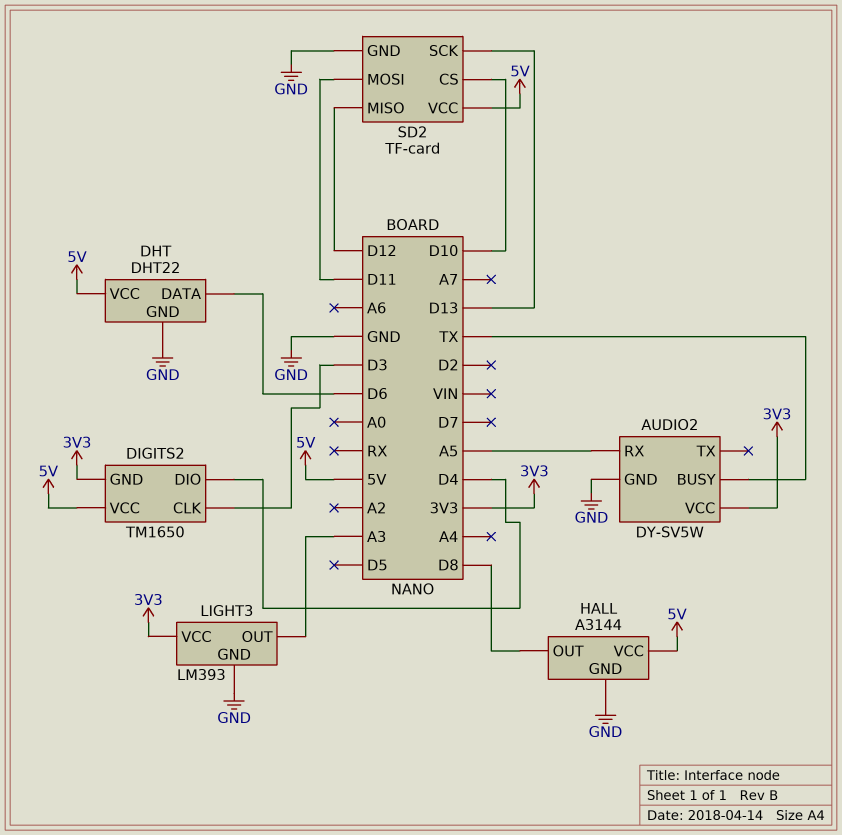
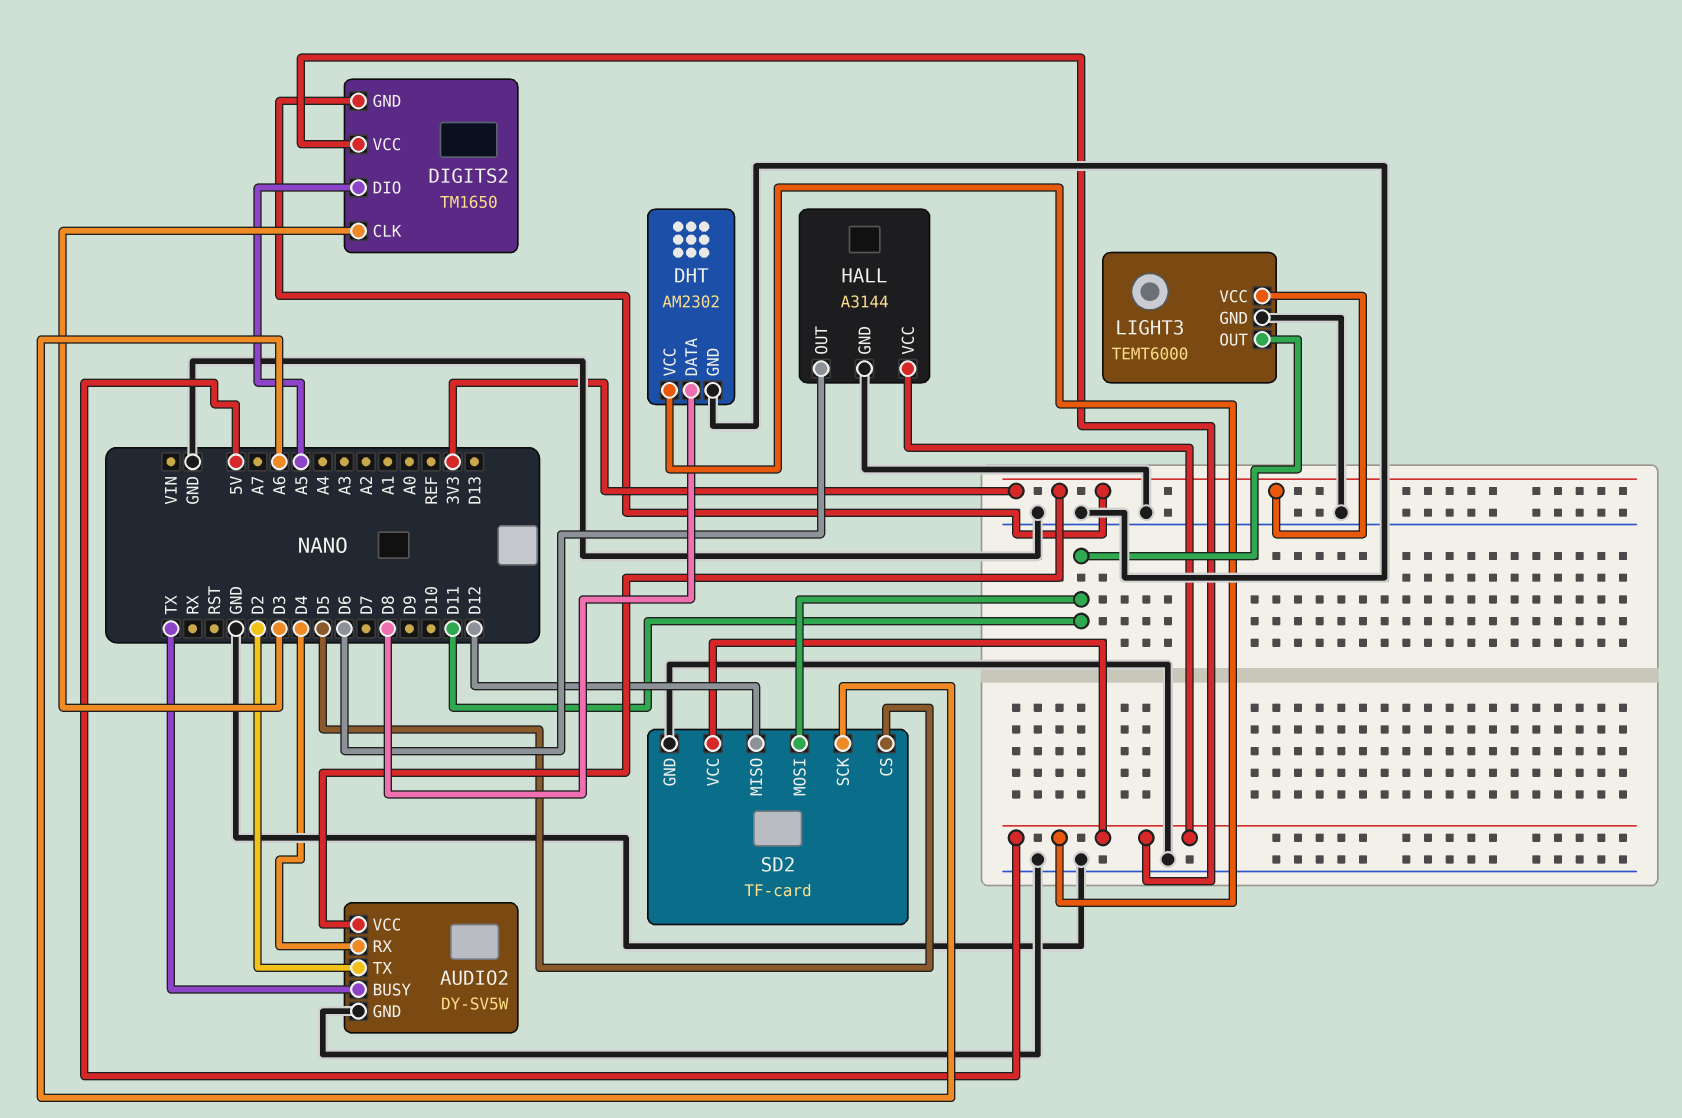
AUDIO2 pin RX: A5 -> D4
AUDIO2 pin TX: none -> D2
DHT: DHT22 -> AM2302
DHT pin DATA: D6 -> D8
DIGITS2 pin DIO: D4 -> A5
HALL pin OUT: D8 -> D6
LIGHT3: LM393 -> TEMT6000
LIGHT3 pin OUT: A3 -> D11
SD2 pin CS: D10 -> D5
SD2 pin SCK: D13 -> A6

